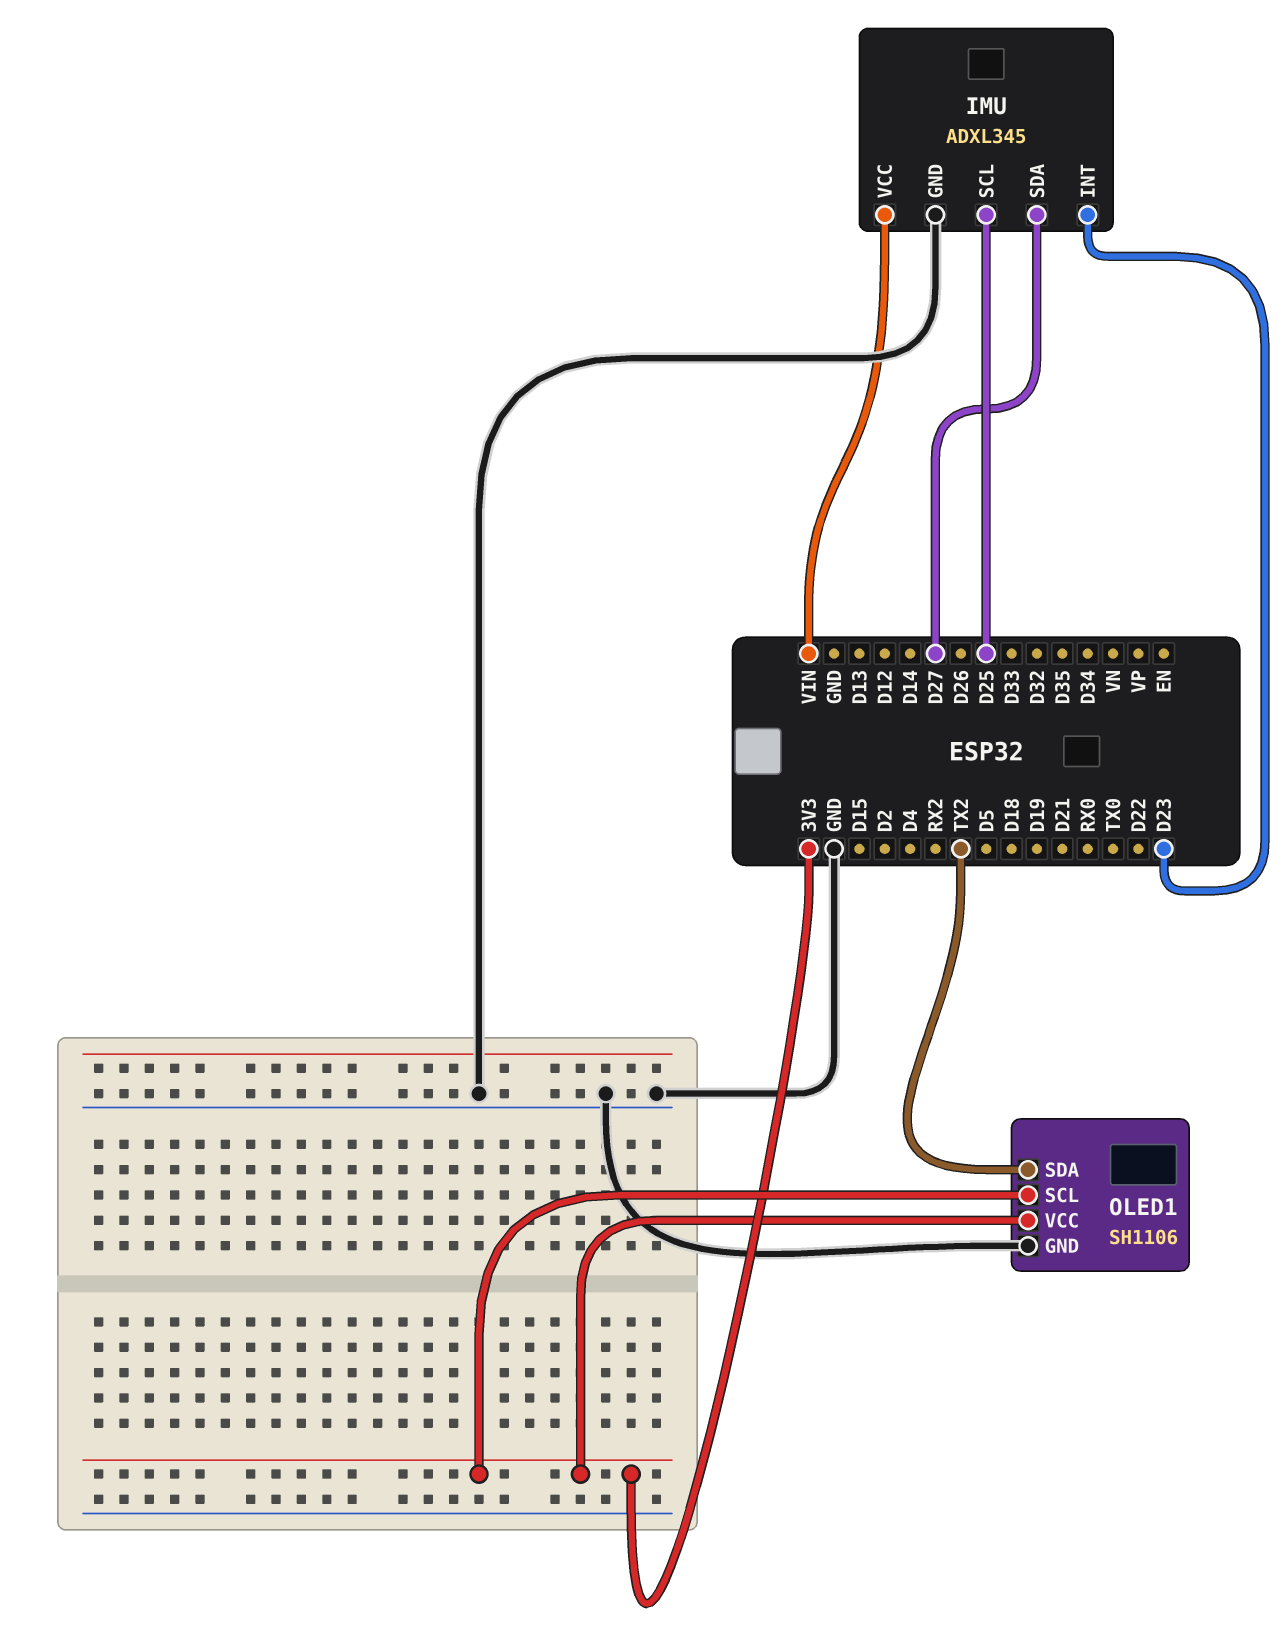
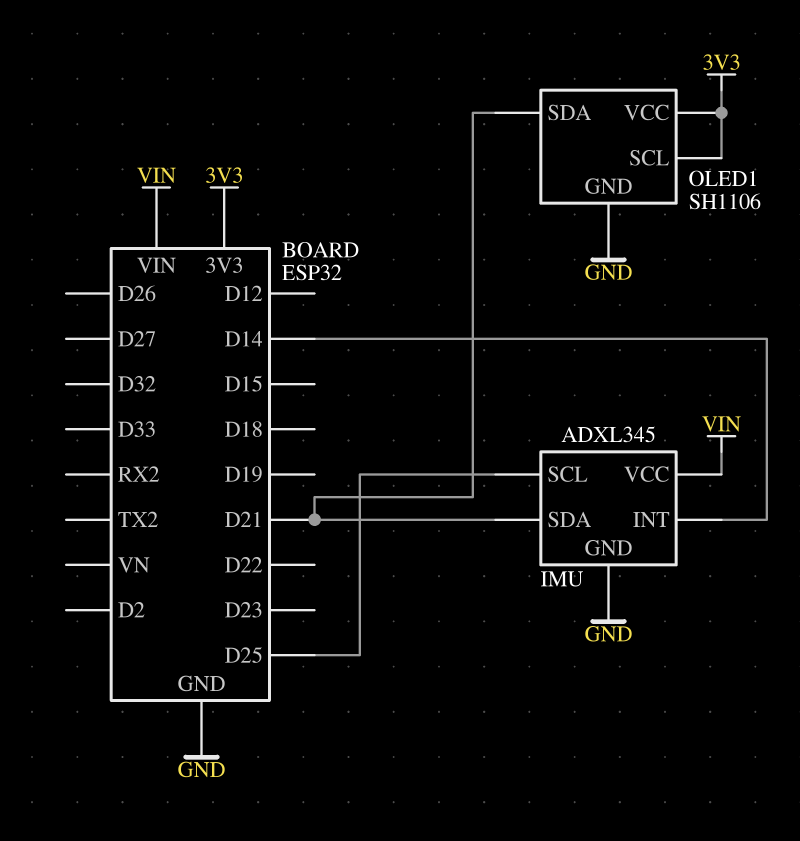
IMU pin INT: D23 -> D14
IMU pin SDA: D27 -> D21
OLED1 pin SDA: TX2 -> D21

